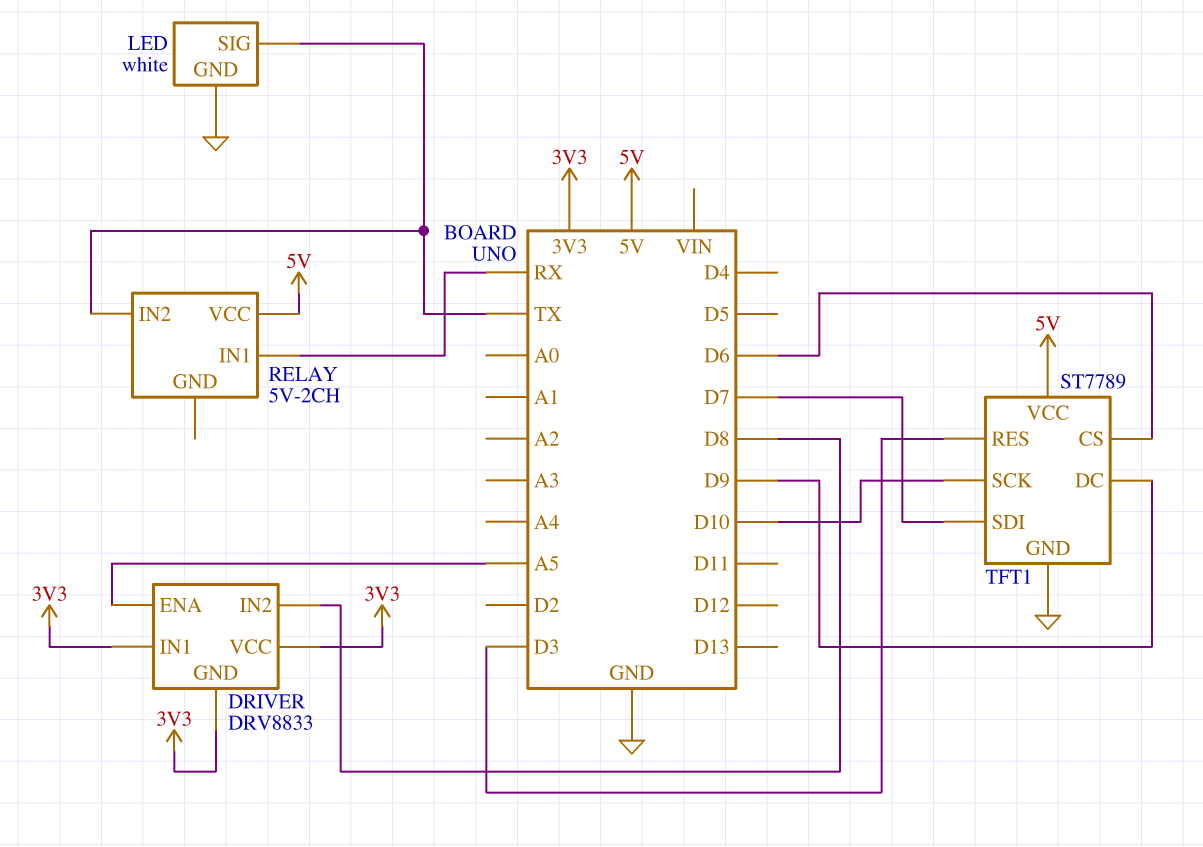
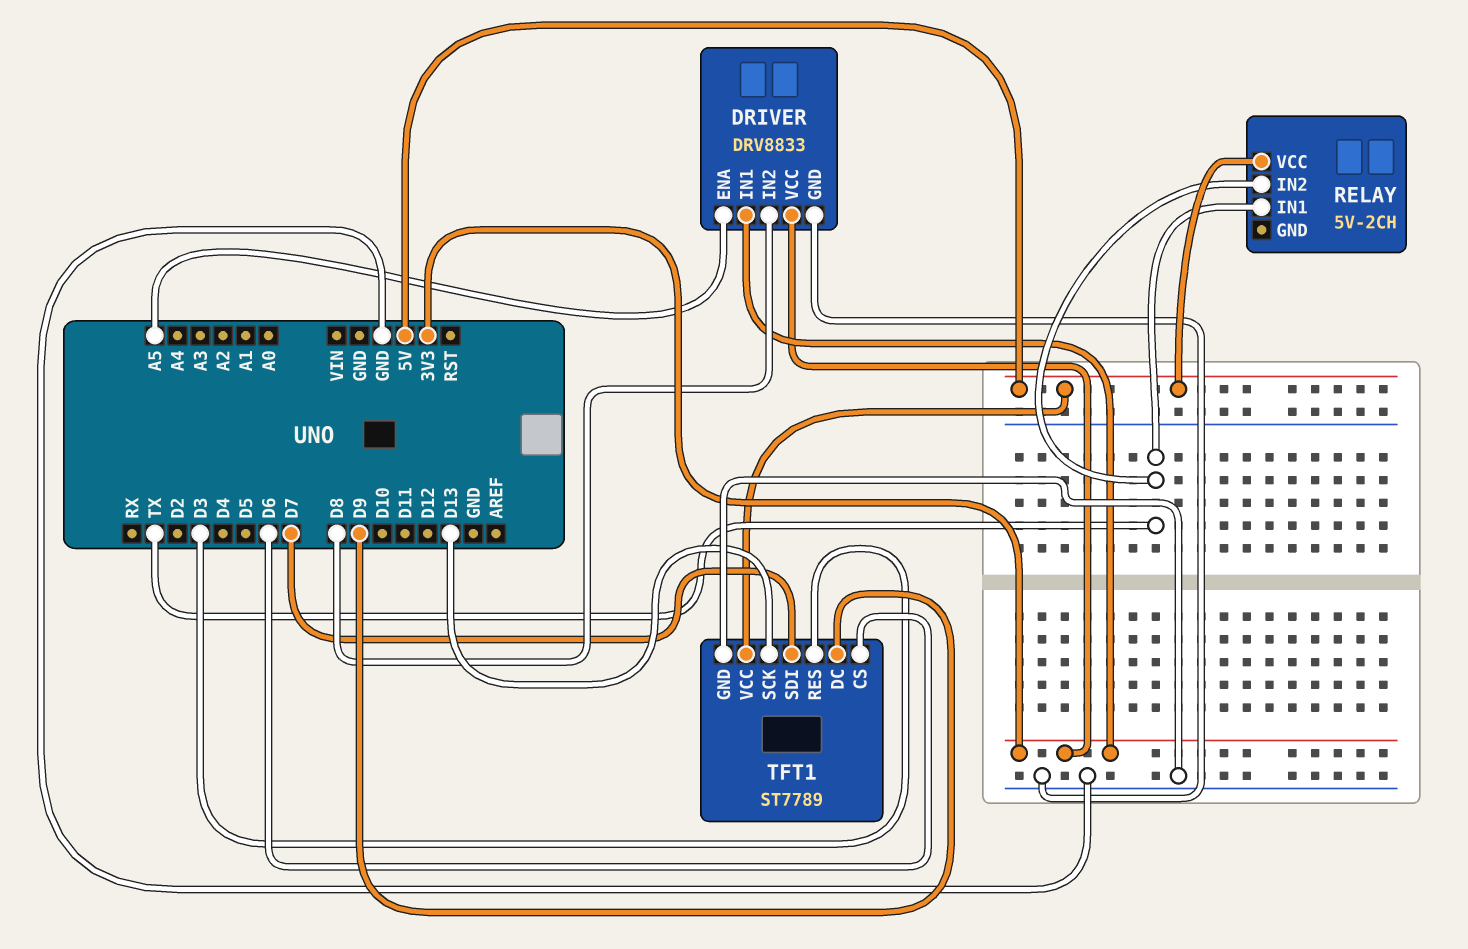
DRIVER pin GND: 3V3 -> GND
LED: white -> none
LED pin GND: GND -> none
LED pin SIG: TX -> none
RELAY pin IN1: RX -> TX
TFT1 pin SCK: D10 -> D13

